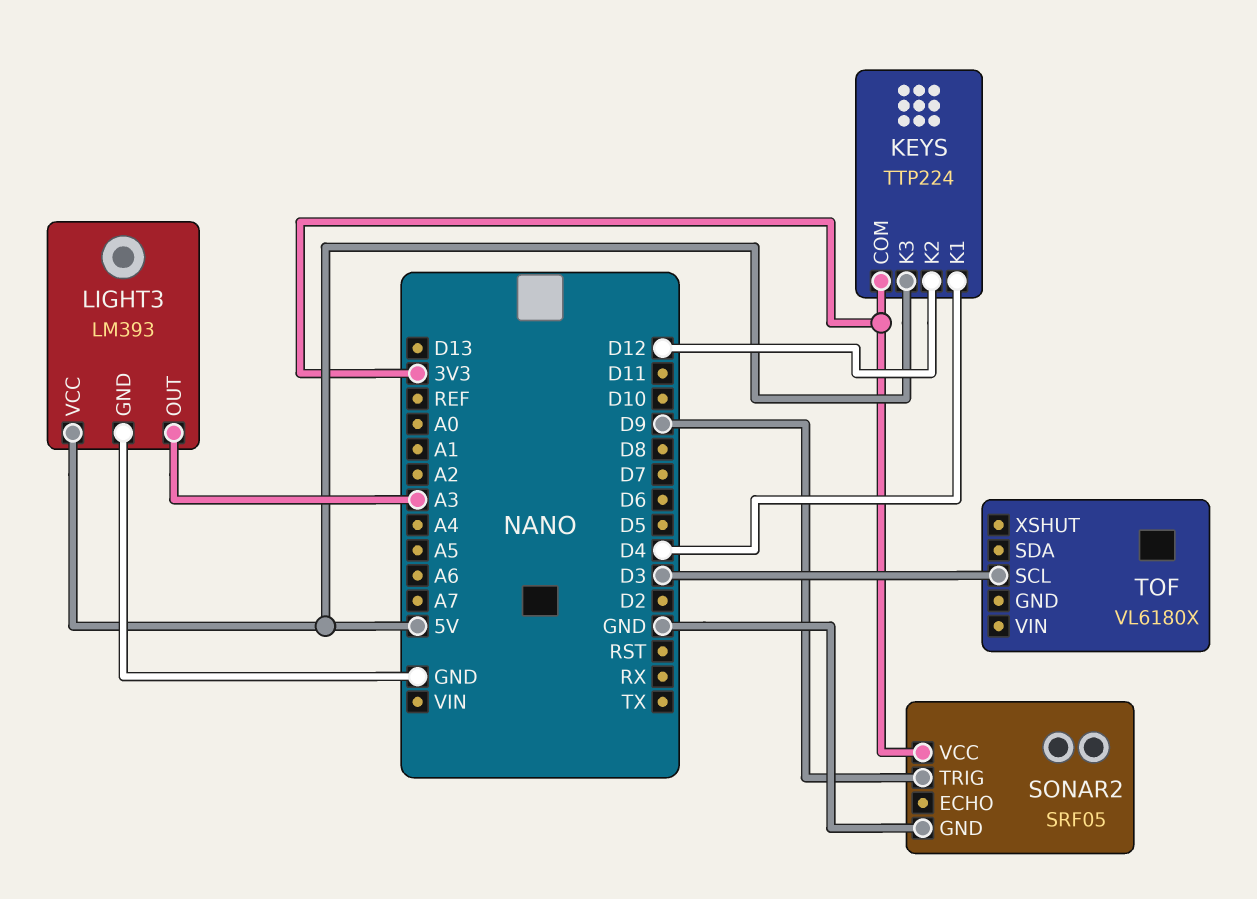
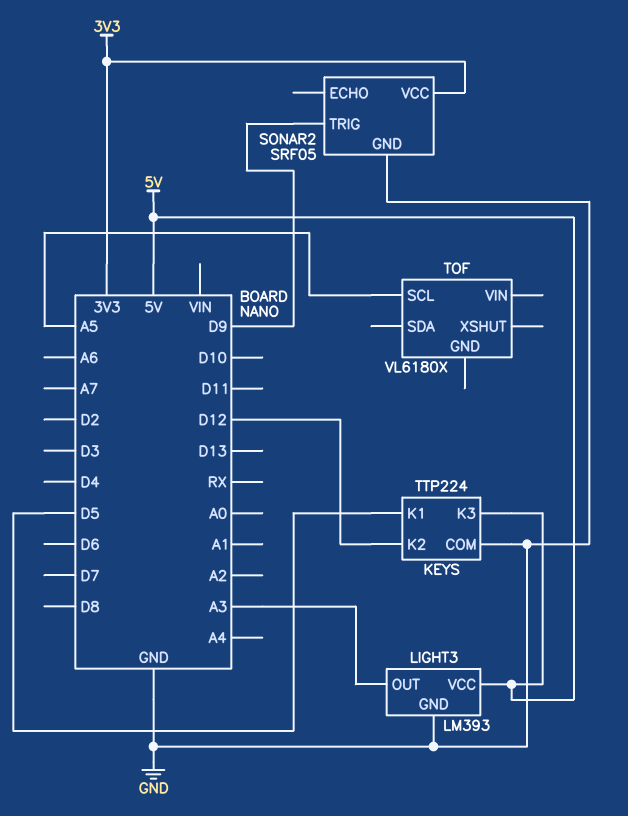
KEYS pin COM: 3V3 -> GND
KEYS pin K1: D4 -> D5
TOF pin SCL: D3 -> A5

